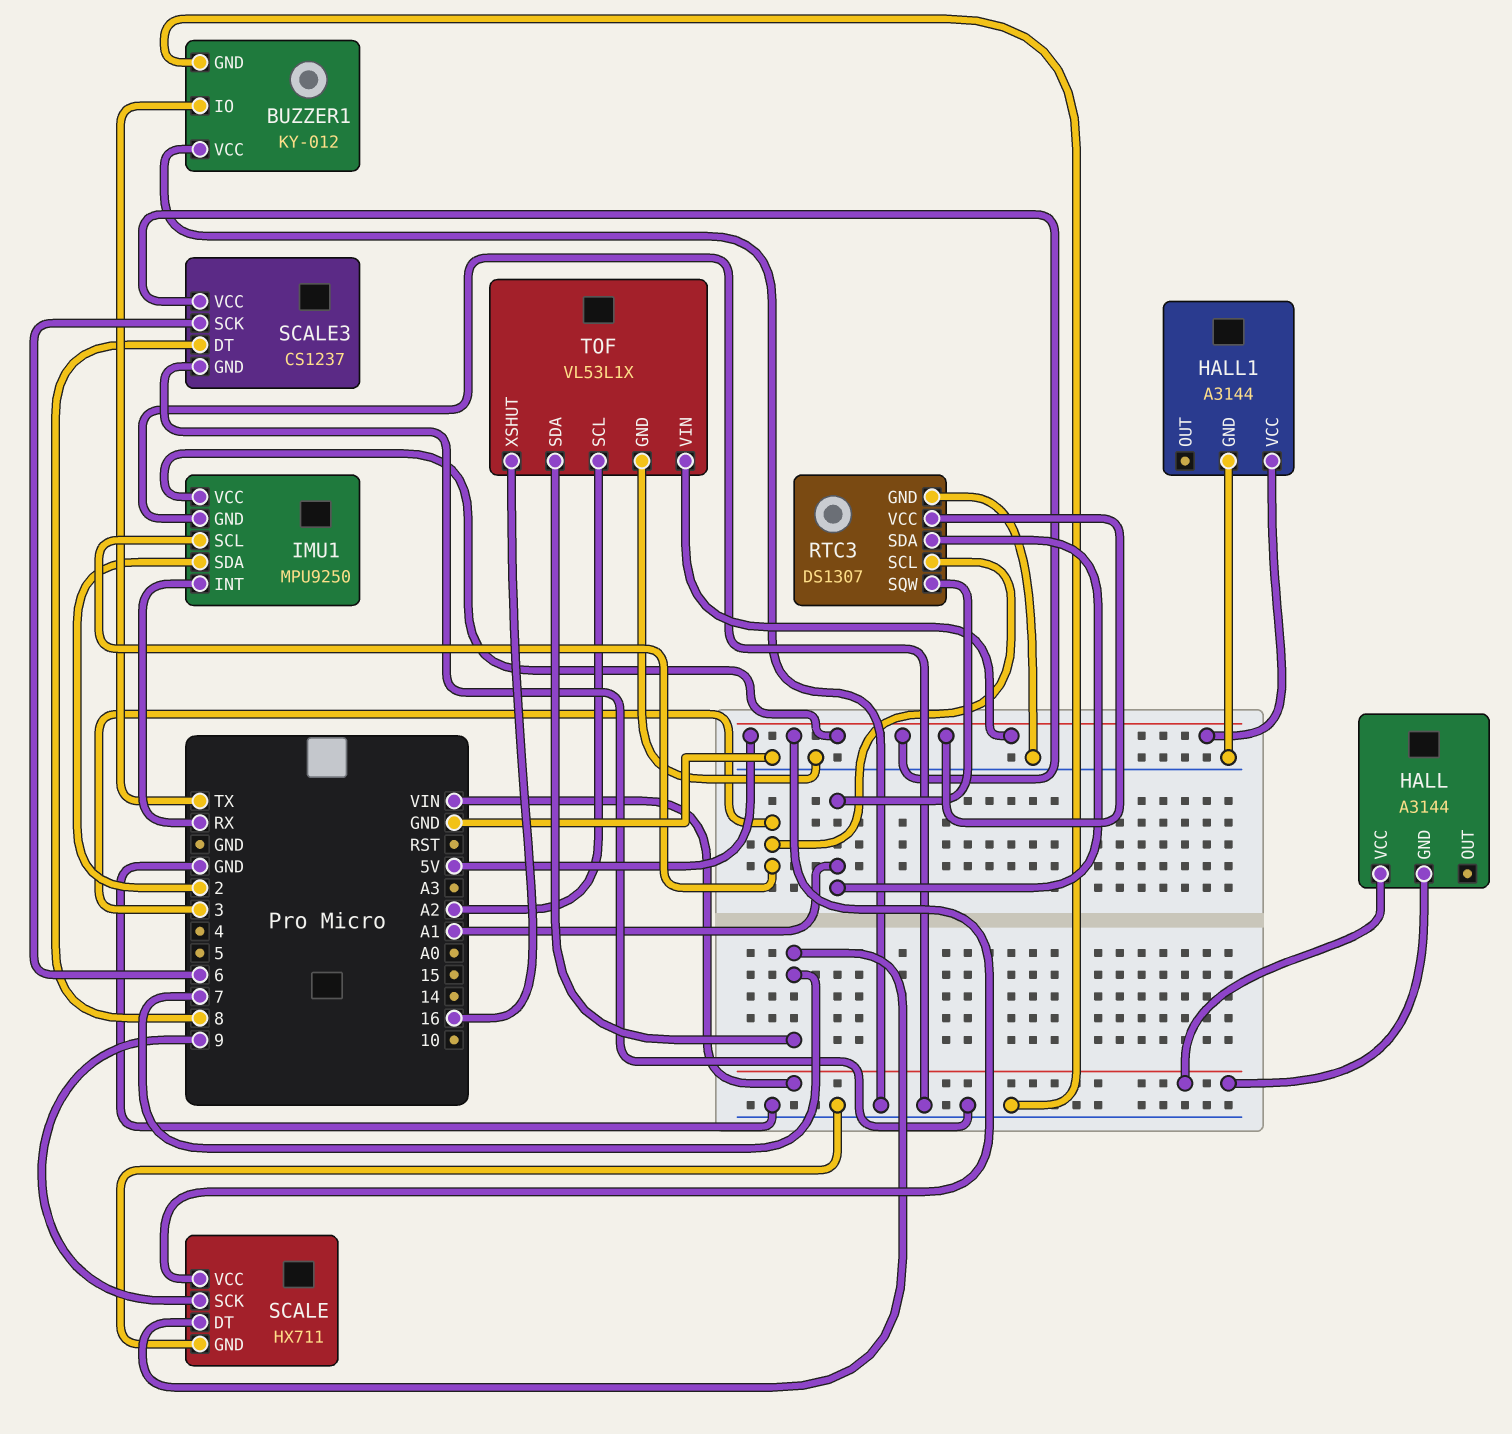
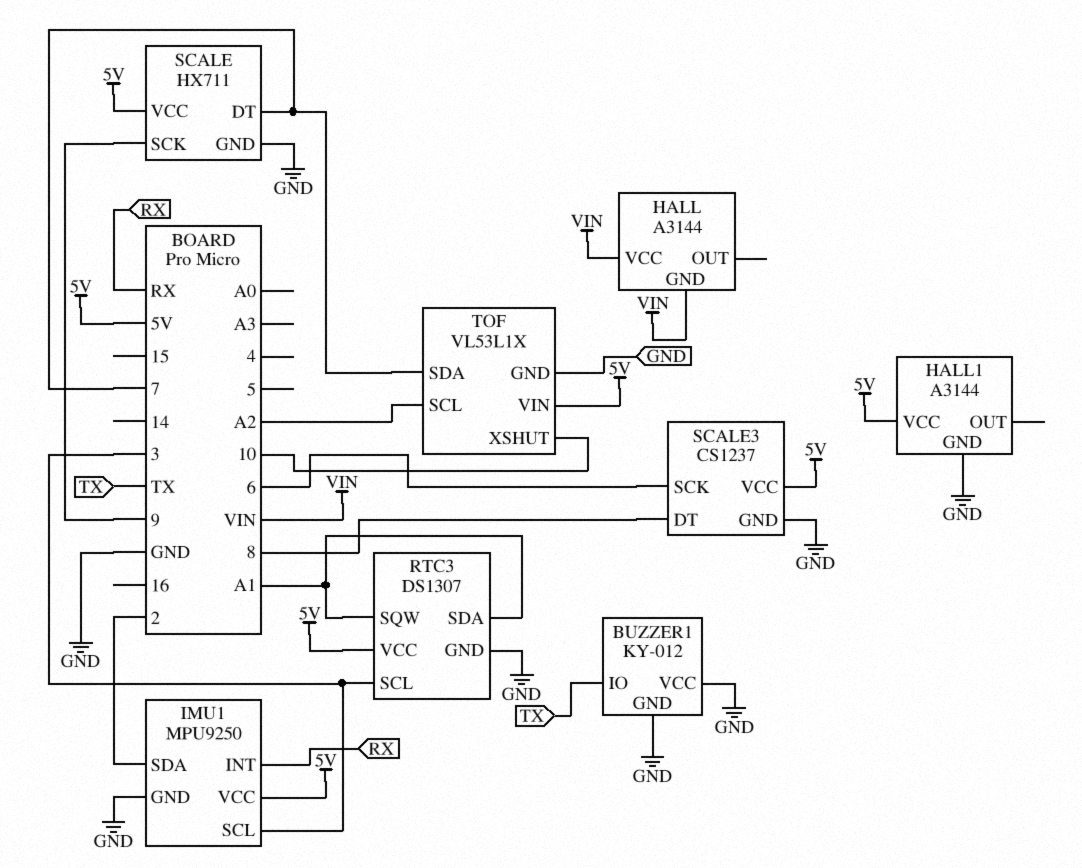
TOF pin XSHUT: 16 -> 10

